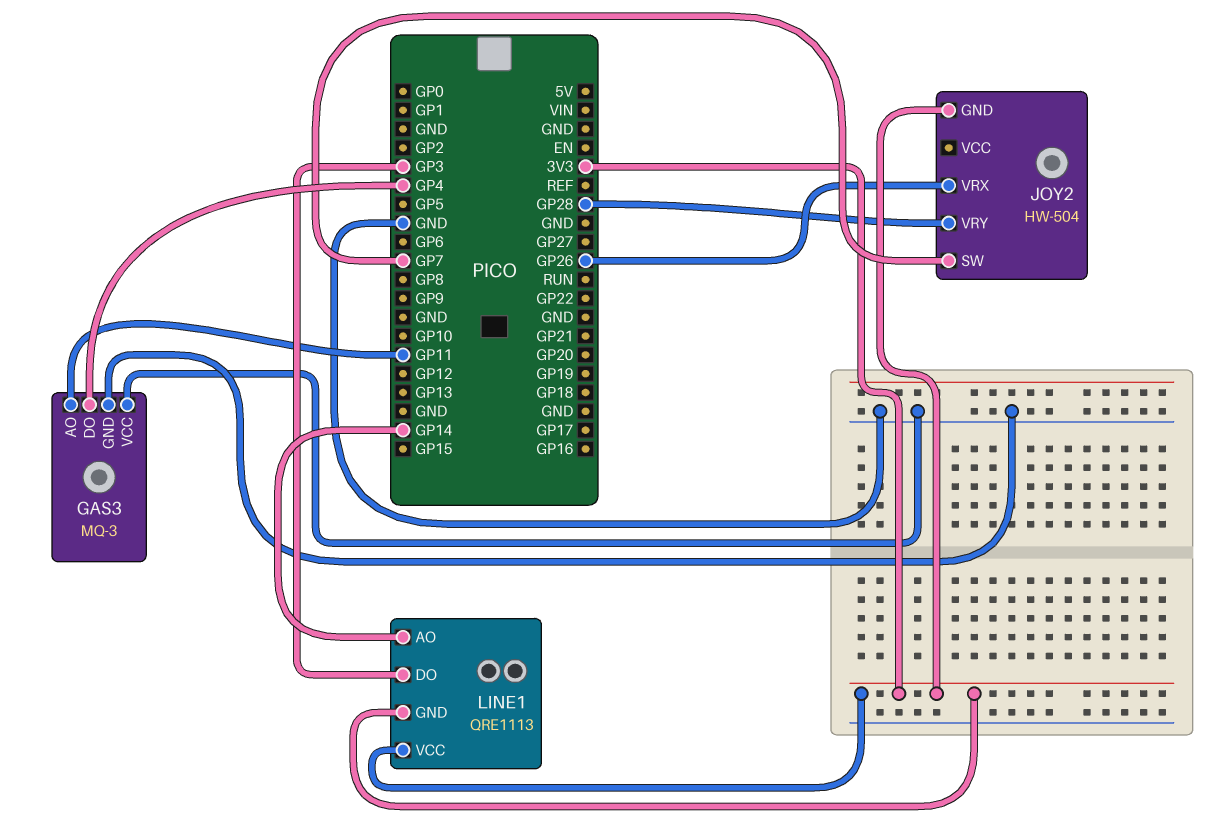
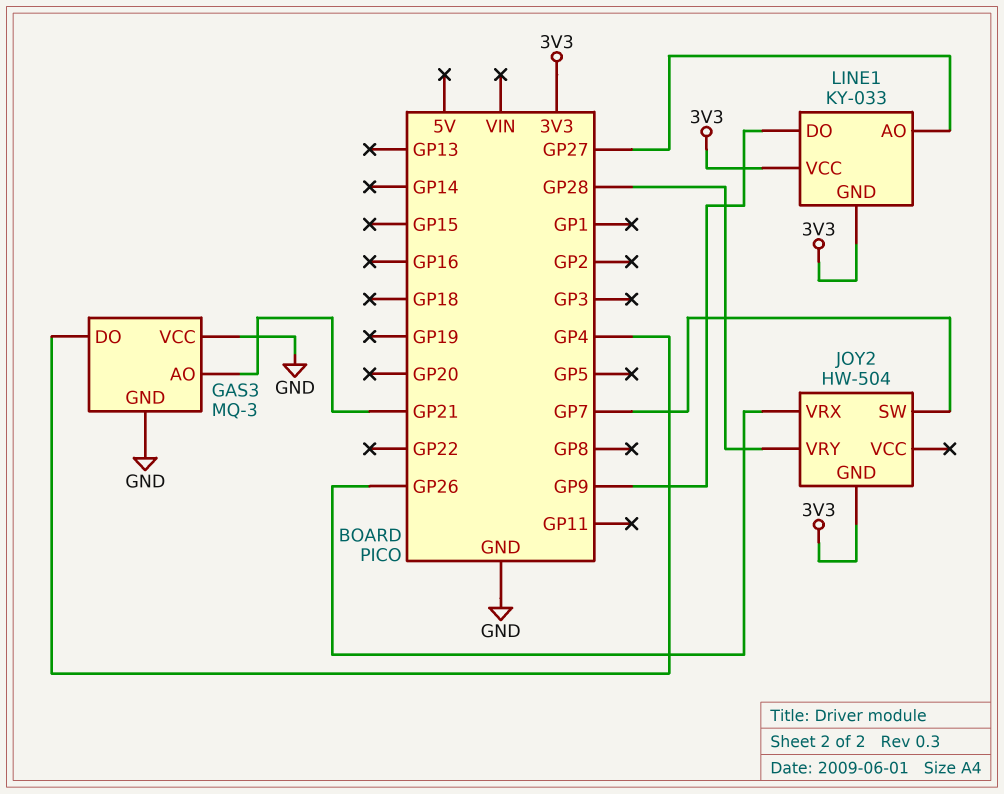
GAS3 pin AO: GP11 -> GP21
LINE1: QRE1113 -> KY-033
LINE1 pin AO: GP14 -> GP27
LINE1 pin DO: GP3 -> GP9

